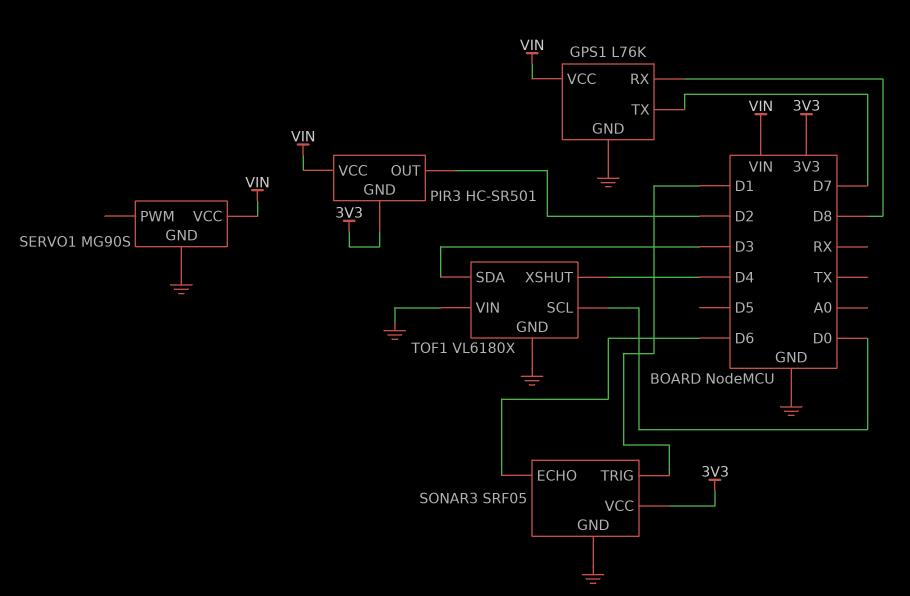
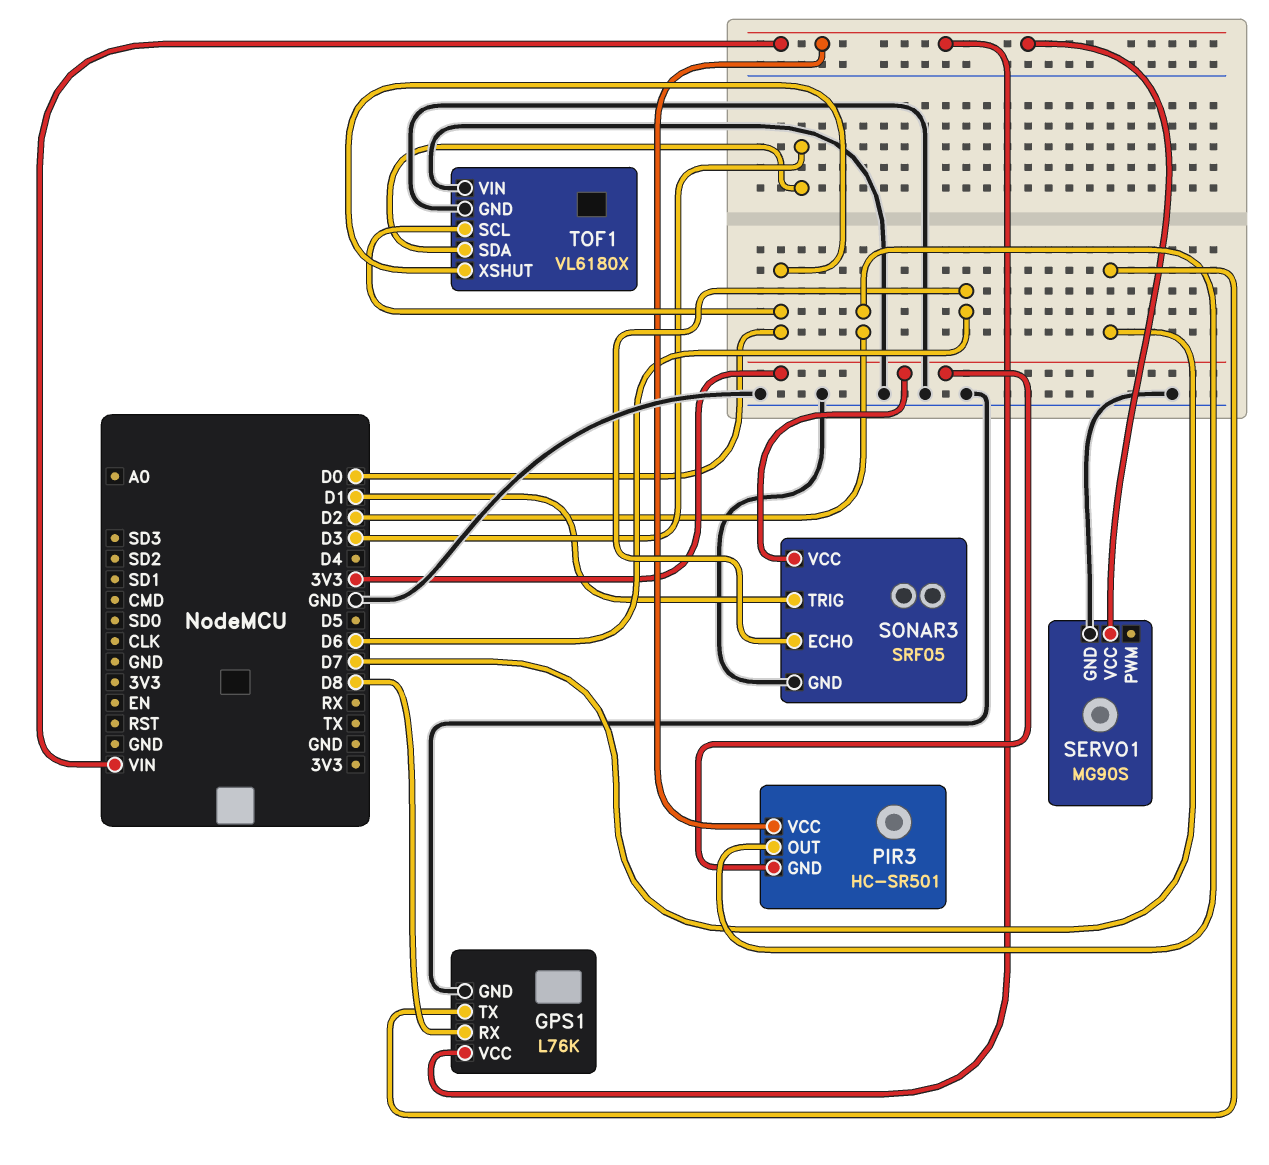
TOF1 pin XSHUT: D4 -> D0

